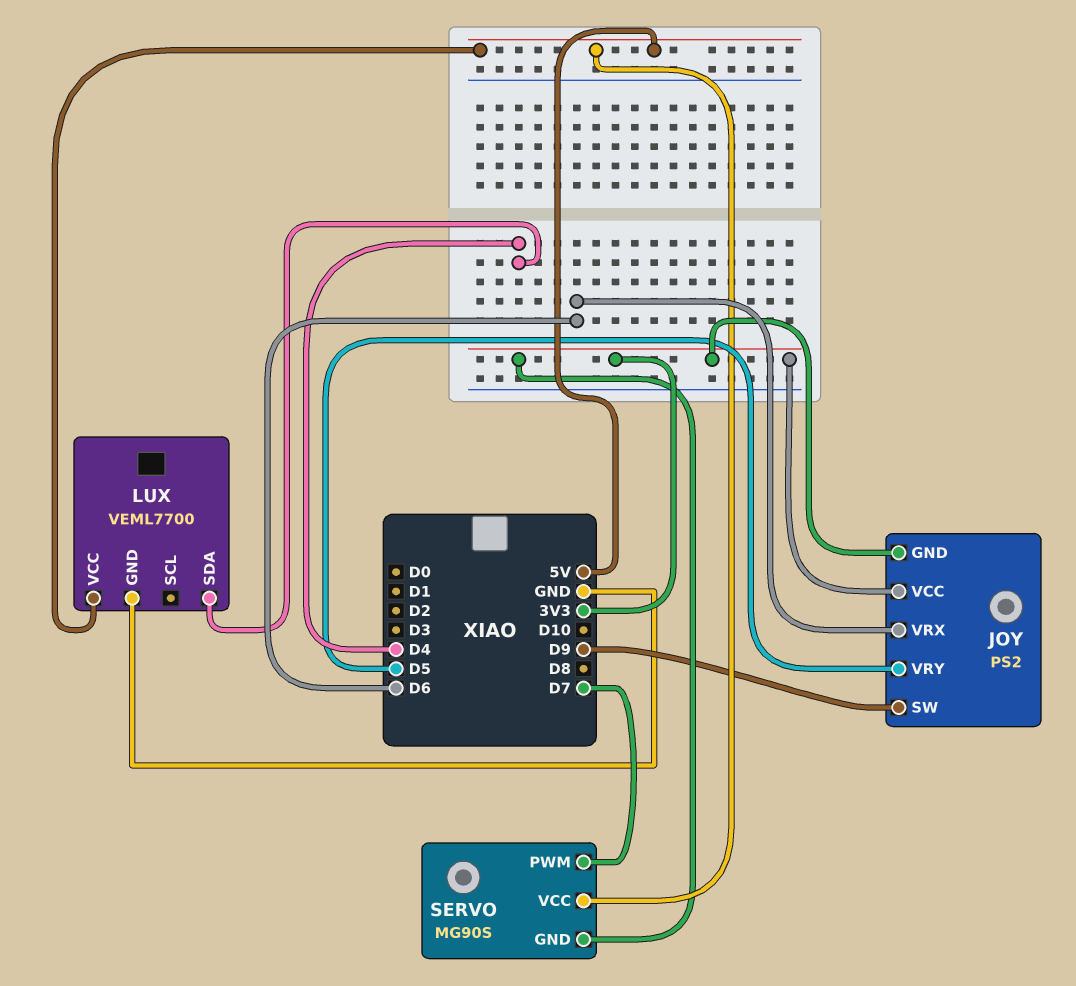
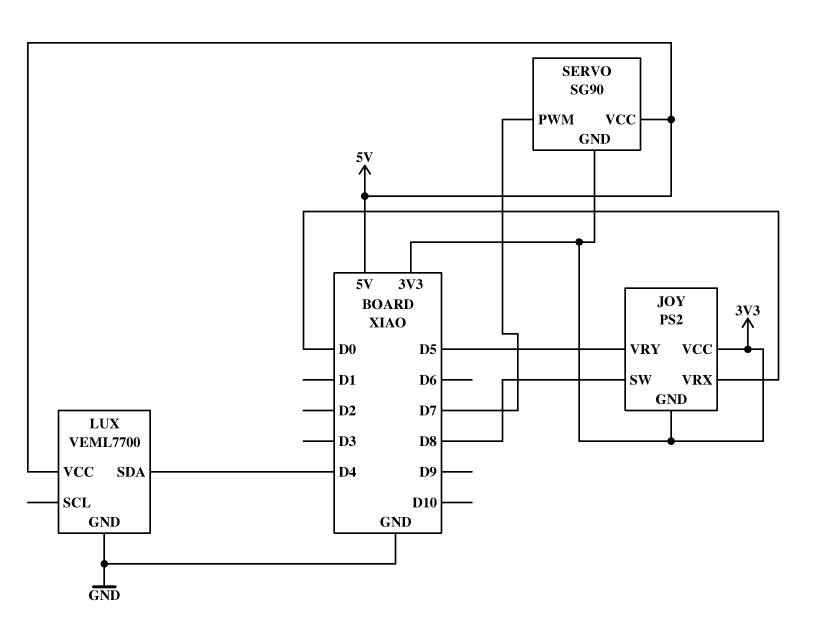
JOY pin SW: D9 -> D8
JOY pin VRX: D6 -> D0
SERVO: MG90S -> SG90

